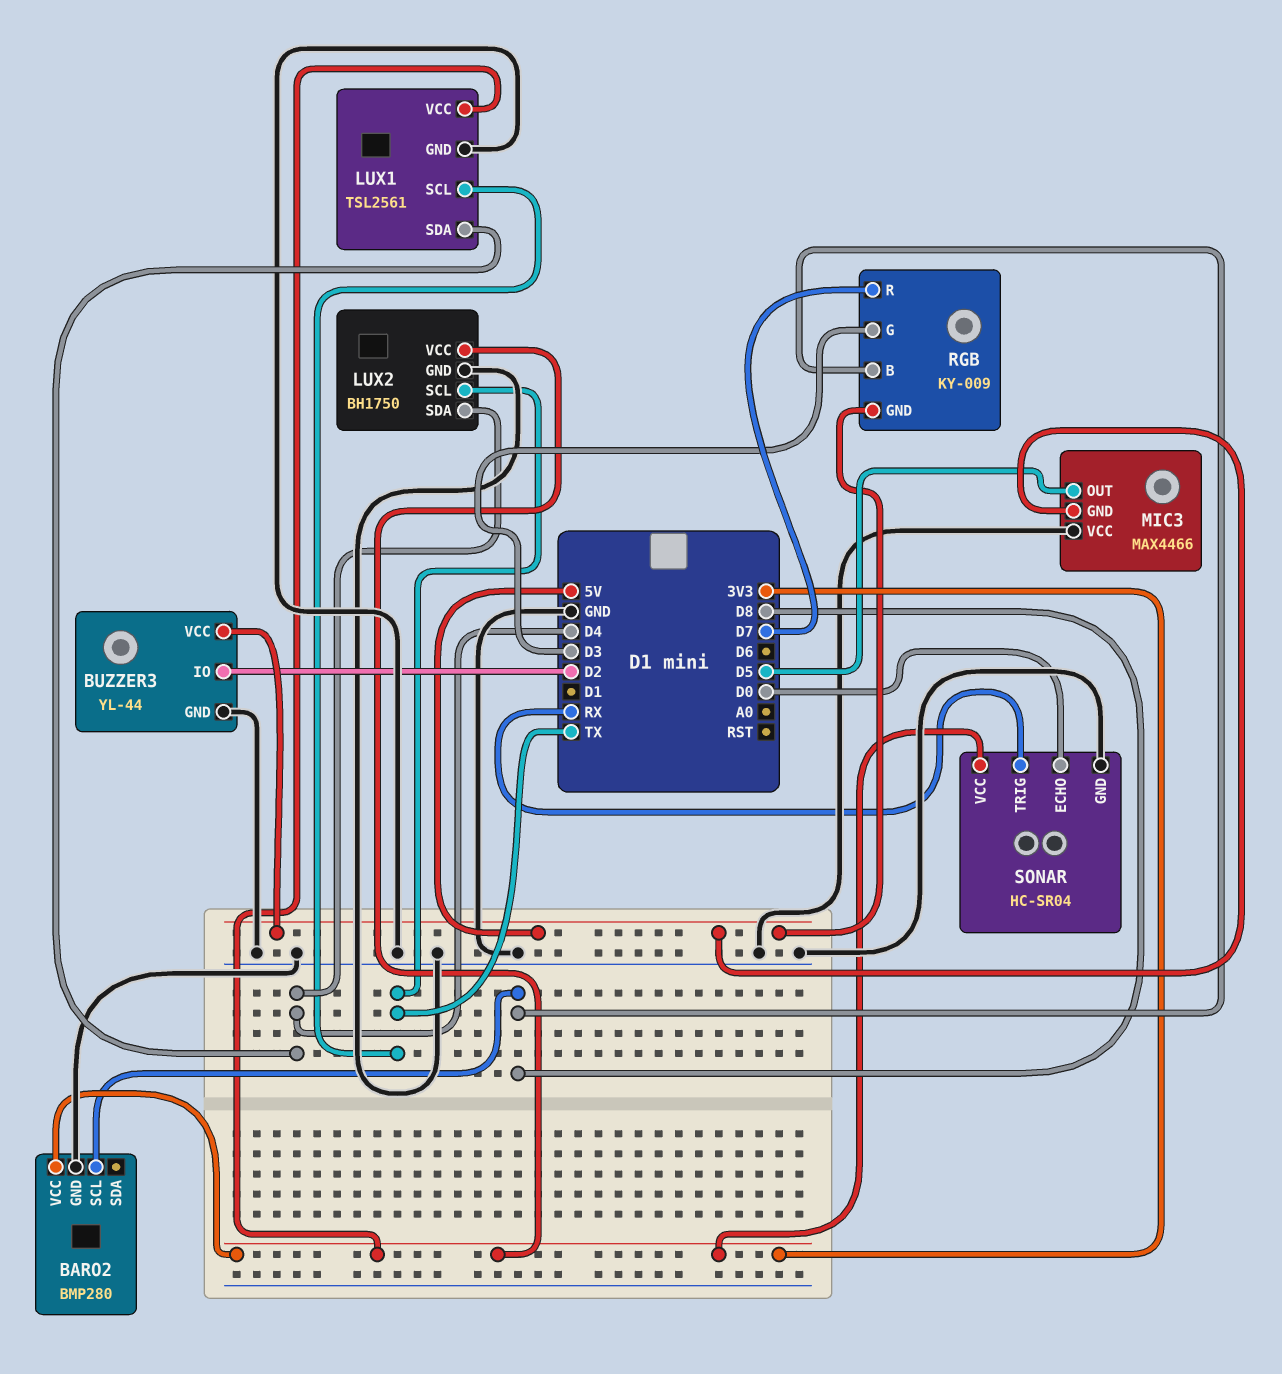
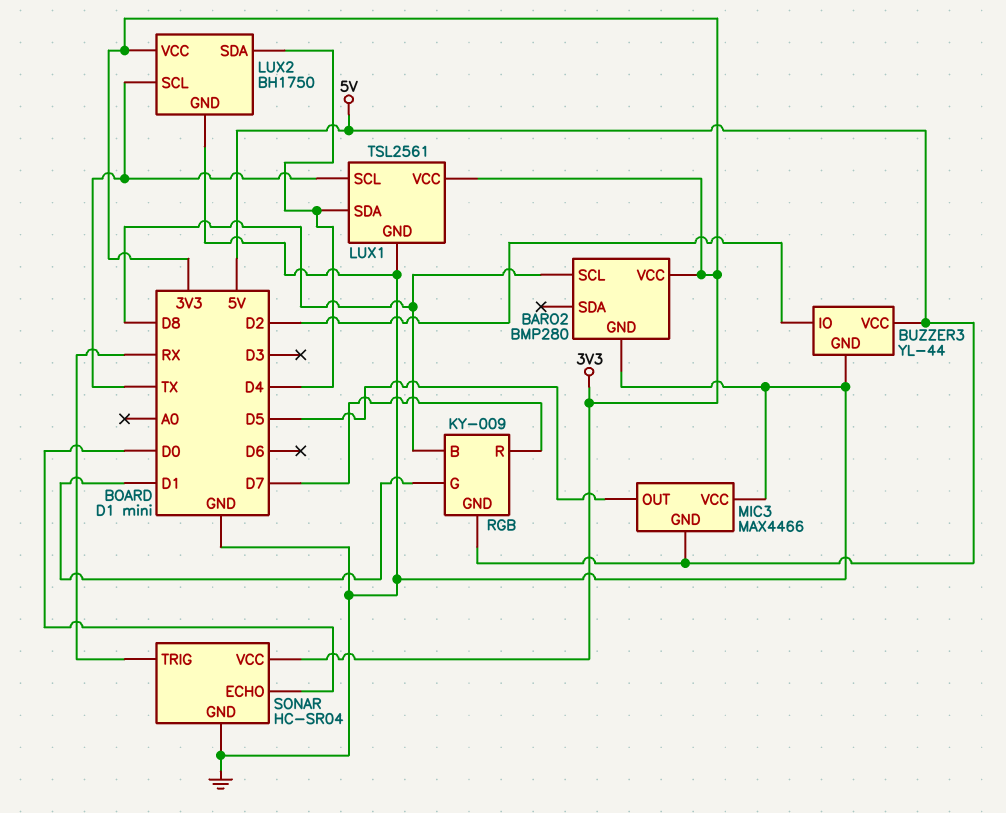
RGB pin G: D3 -> D1

